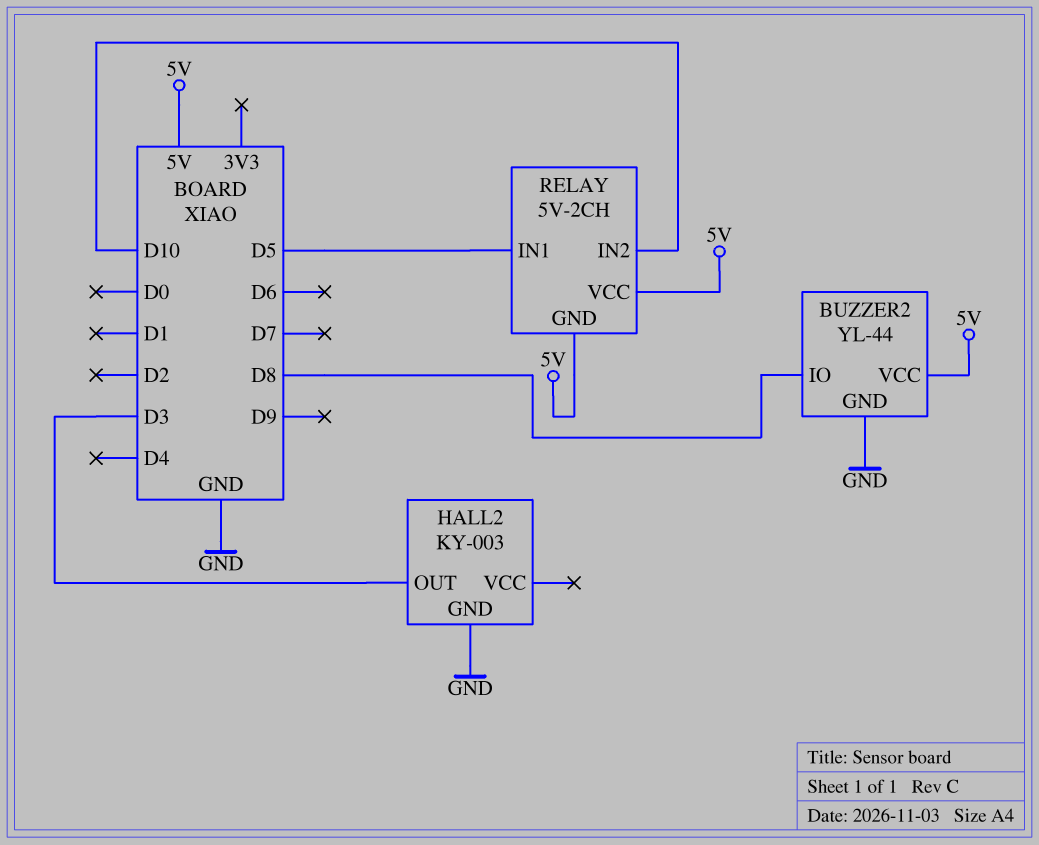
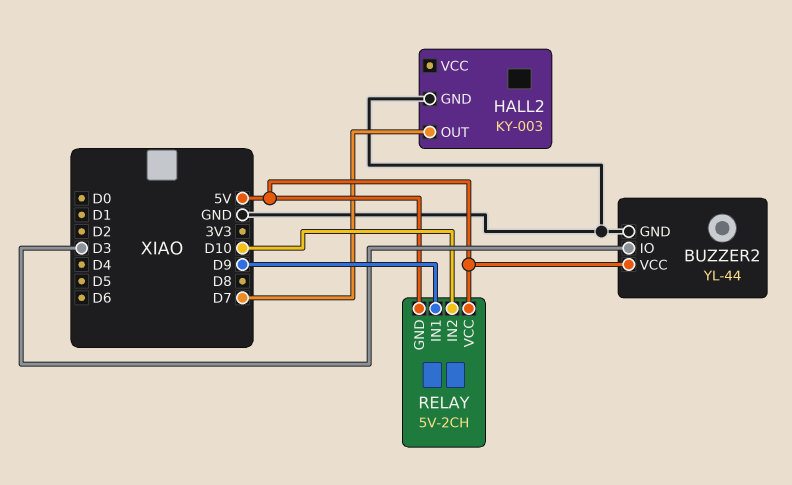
BUZZER2 pin IO: D8 -> D3
HALL2 pin OUT: D3 -> D7
RELAY pin IN1: D5 -> D9

